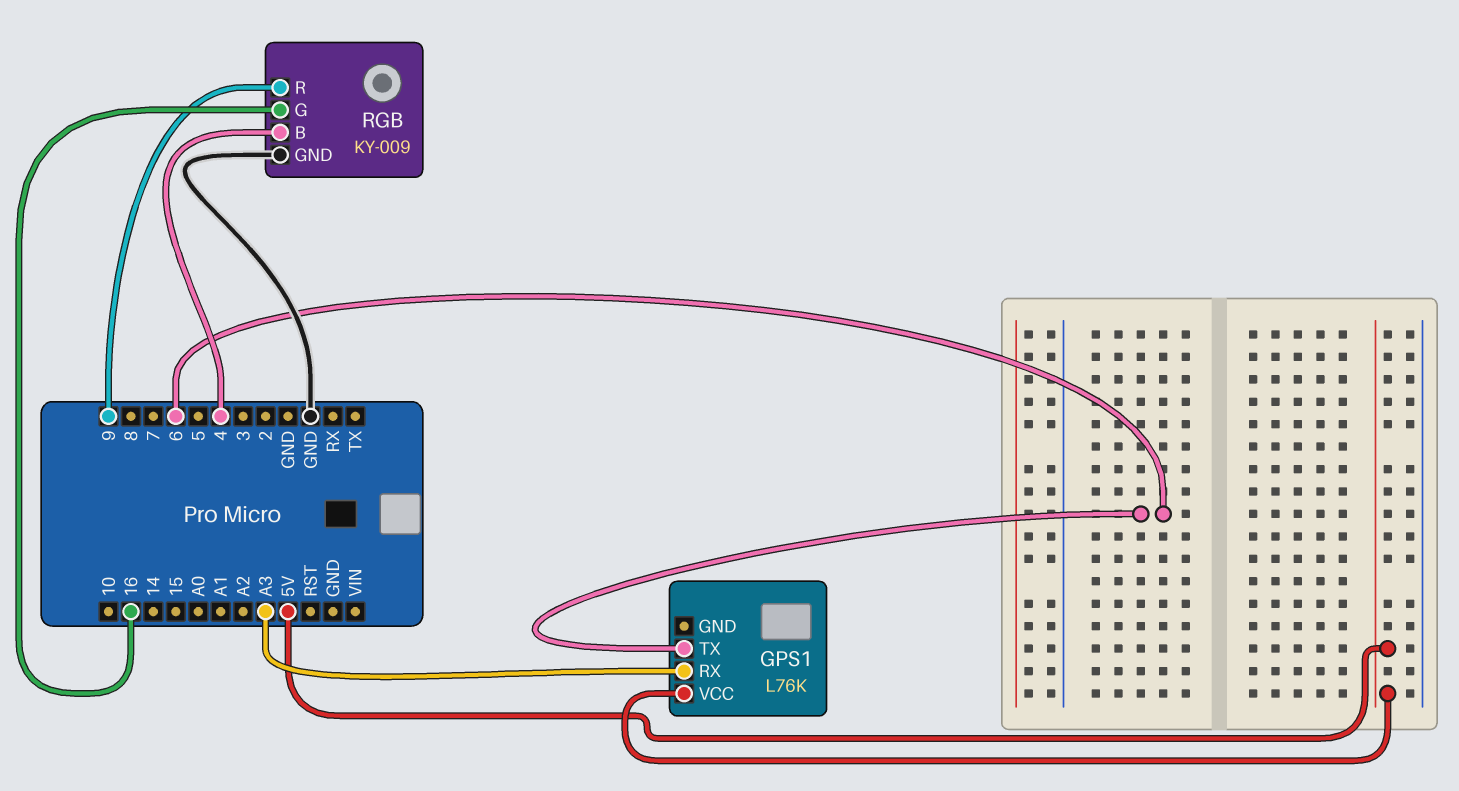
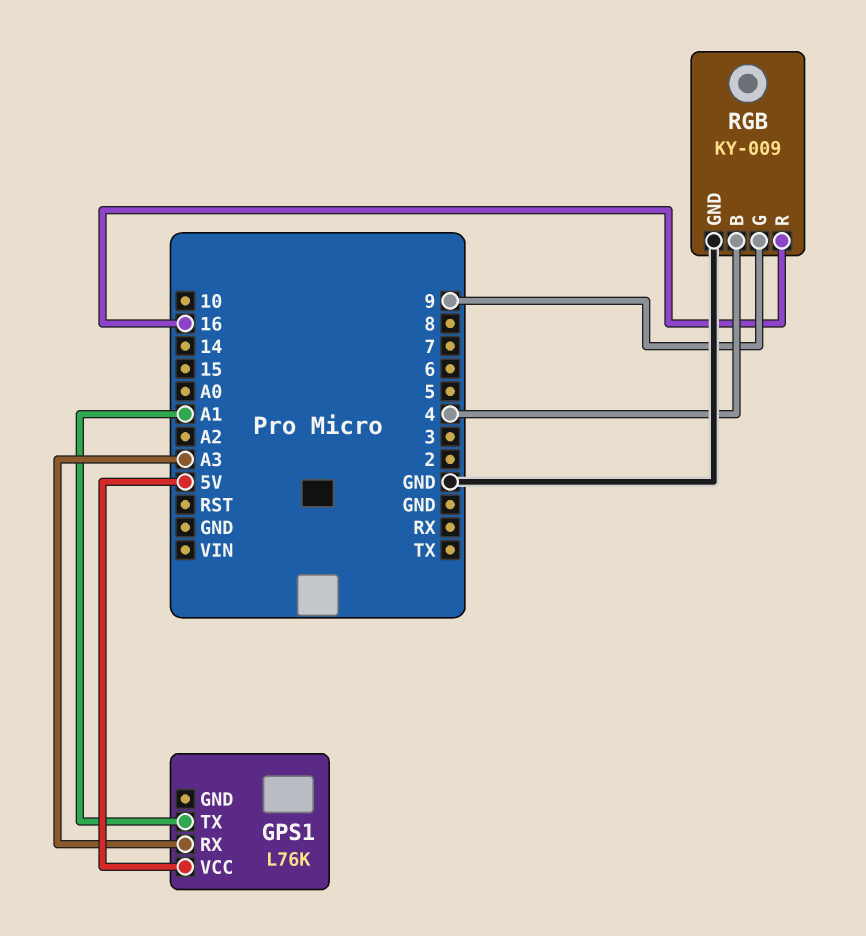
GPS1 pin TX: 6 -> A1
RGB pin G: 16 -> 9
RGB pin R: 9 -> 16

